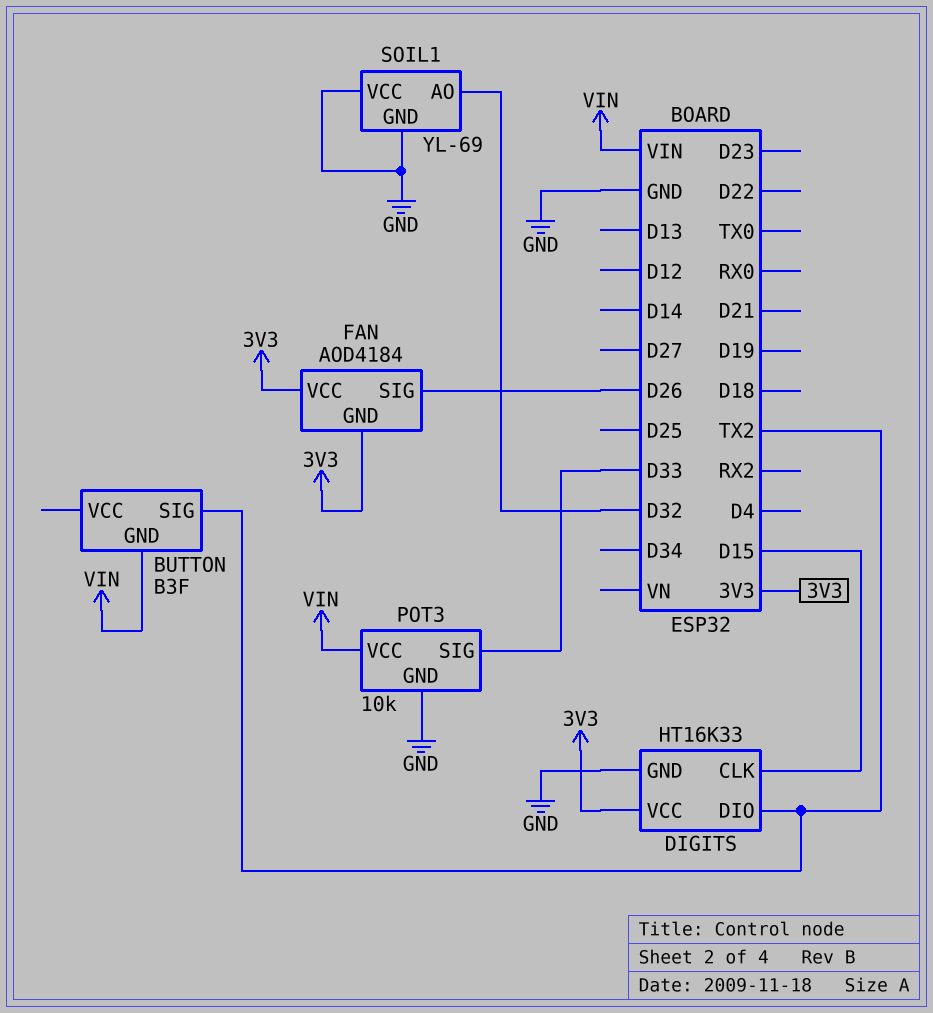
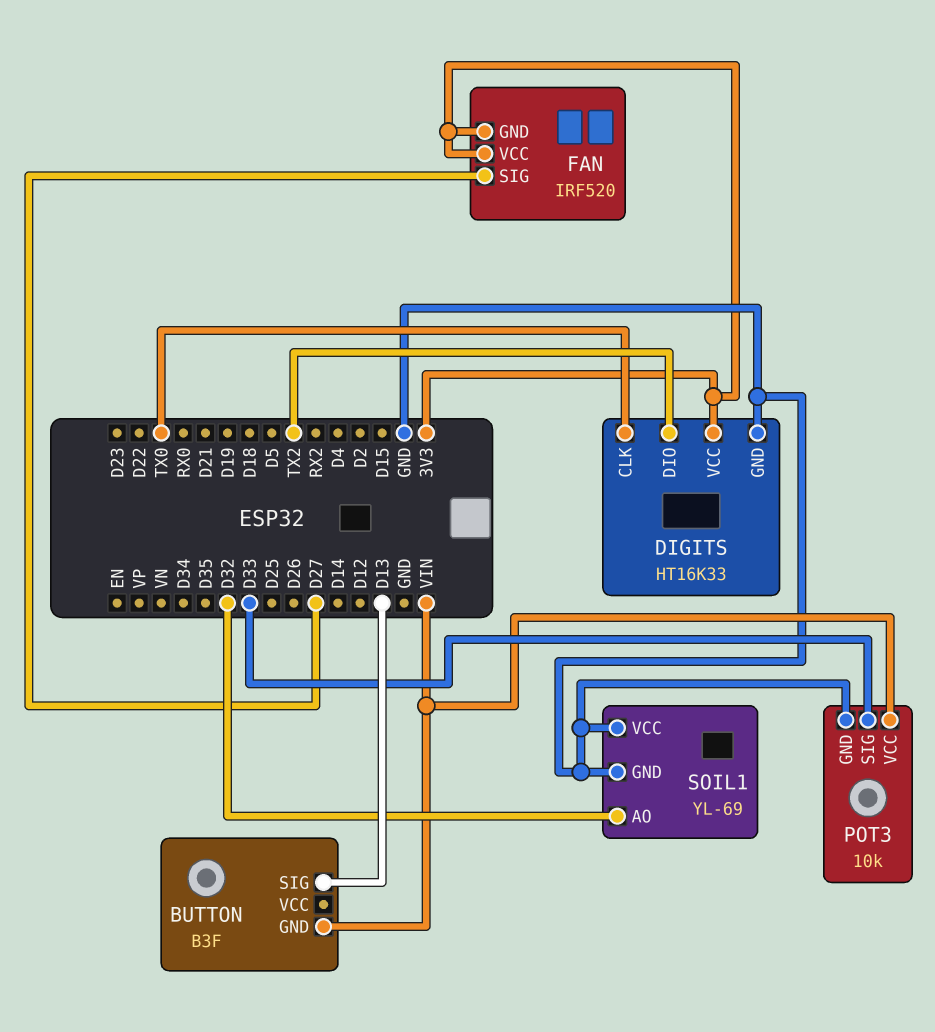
BUTTON pin SIG: TX2 -> D13
DIGITS pin CLK: D15 -> TX0
FAN: AOD4184 -> IRF520
FAN pin SIG: D26 -> D27

